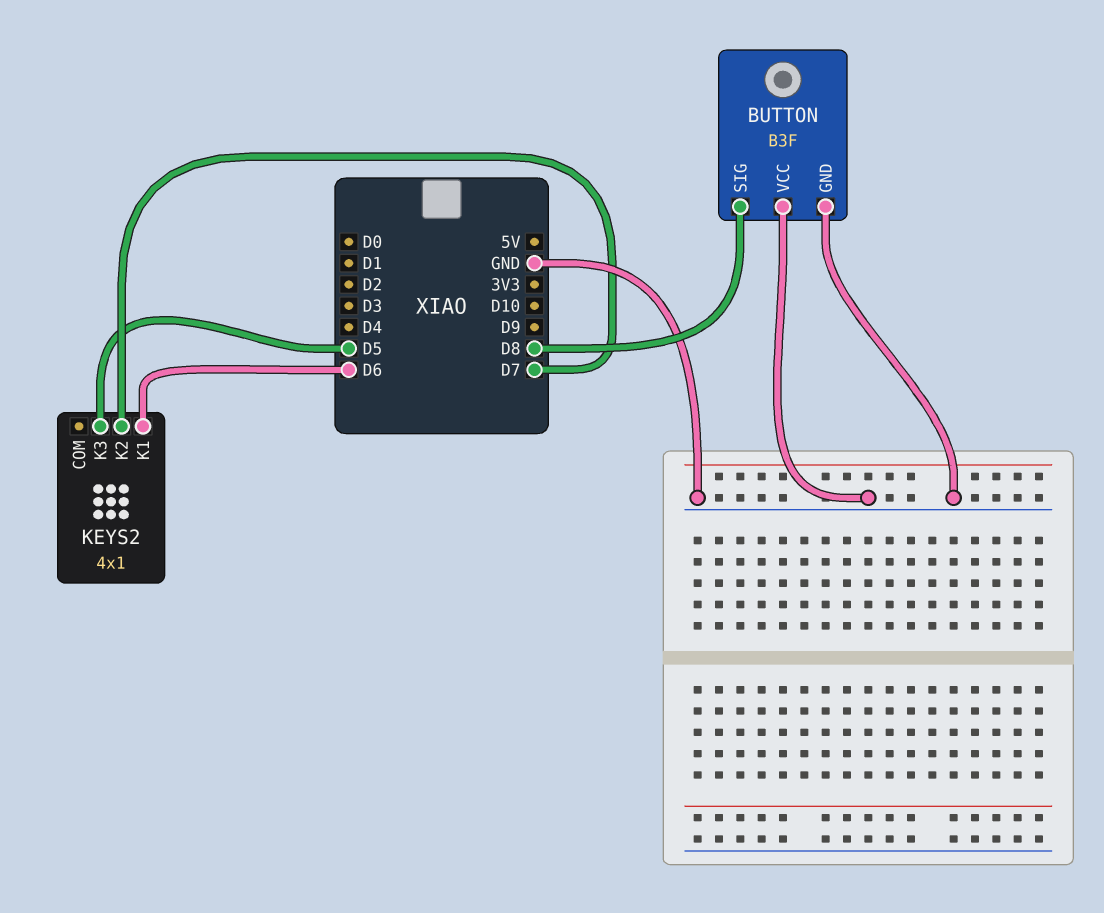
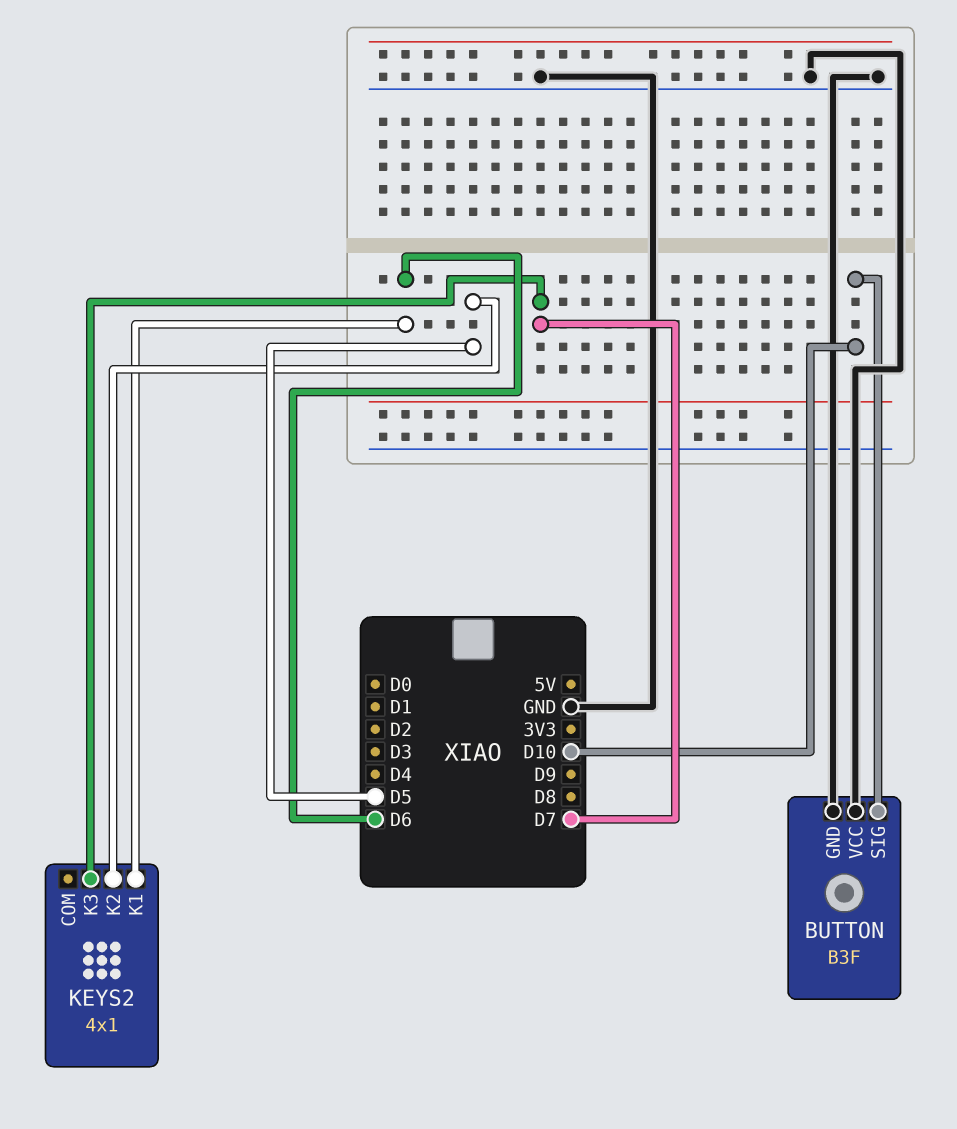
BUTTON pin SIG: D8 -> D10
KEYS2 pin K2: D7 -> D5
KEYS2 pin K3: D5 -> D7

